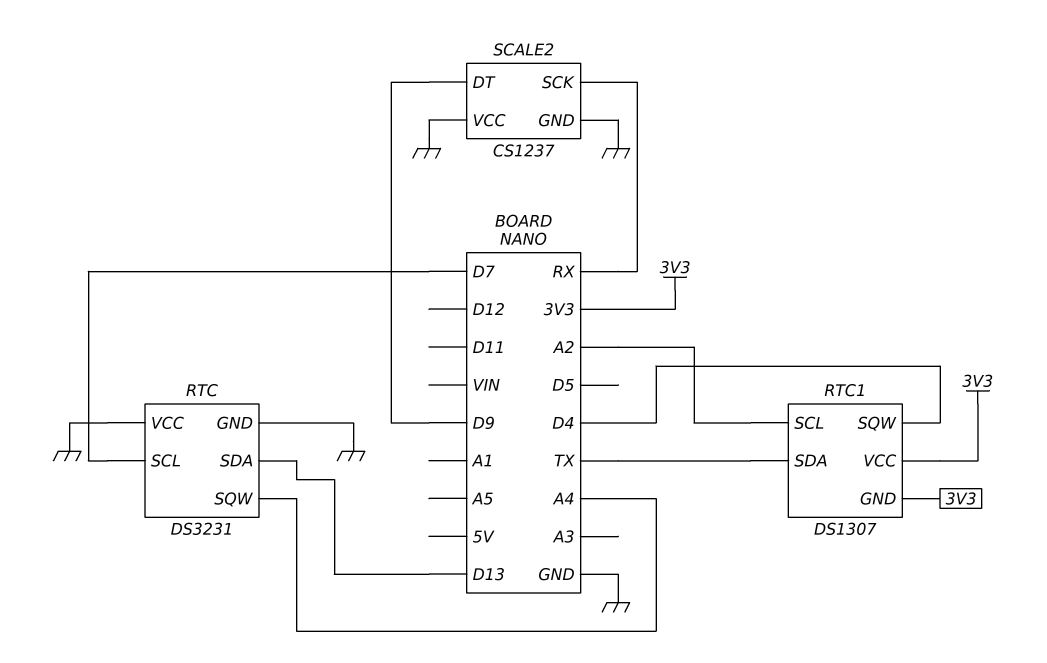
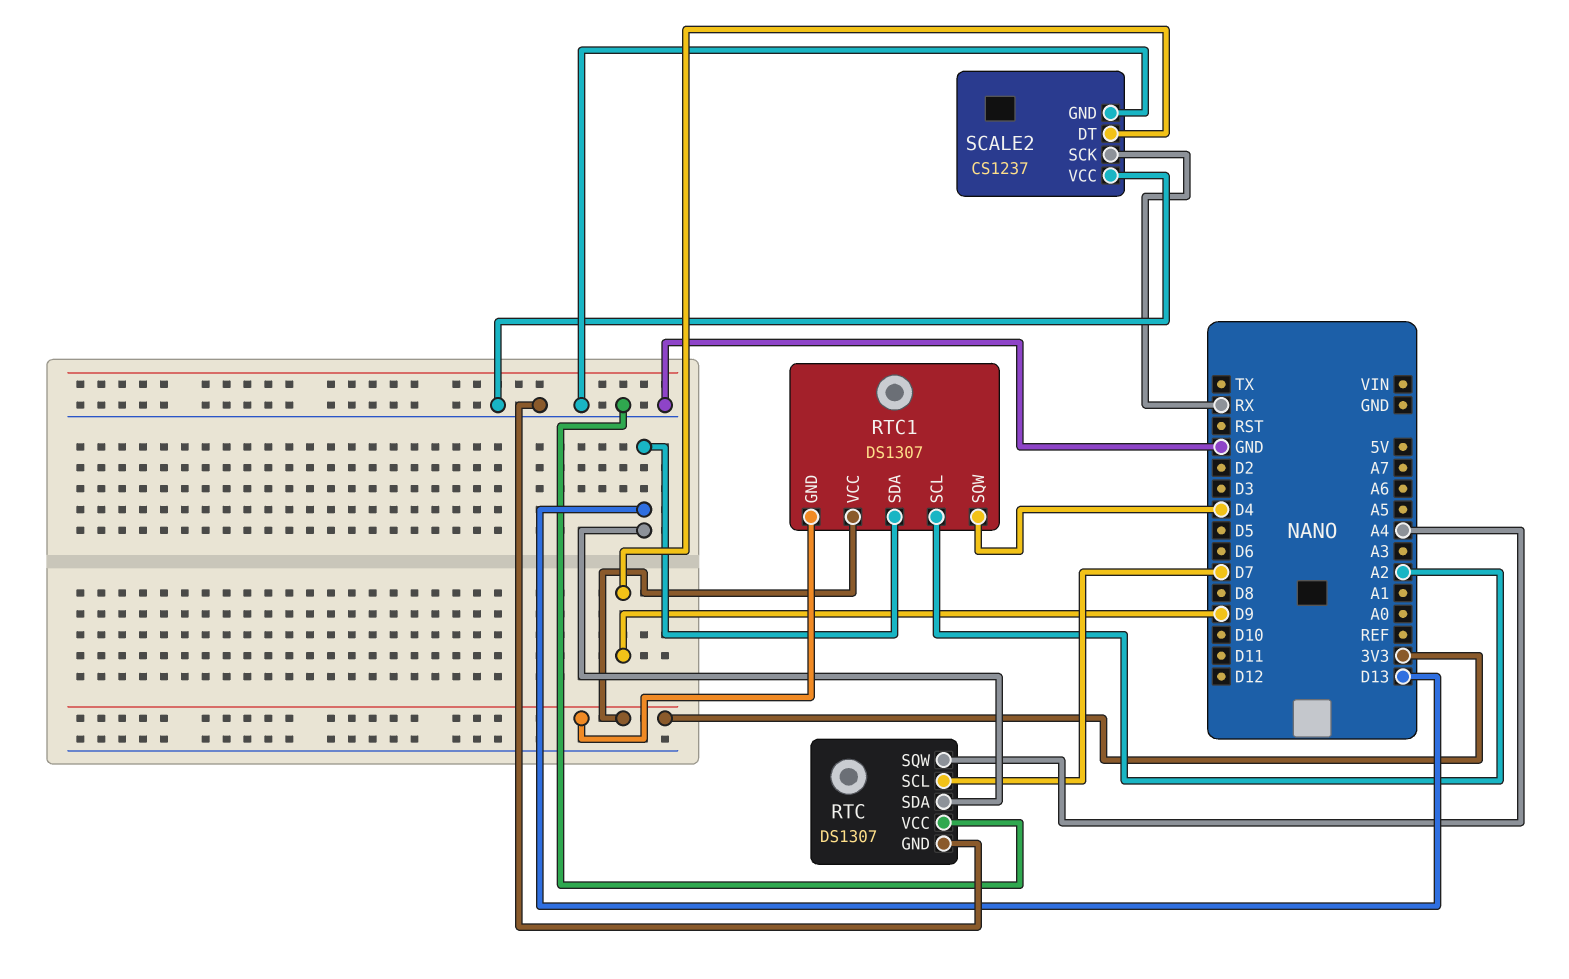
RTC: DS3231 -> DS1307
RTC1 pin SDA: TX -> D13

